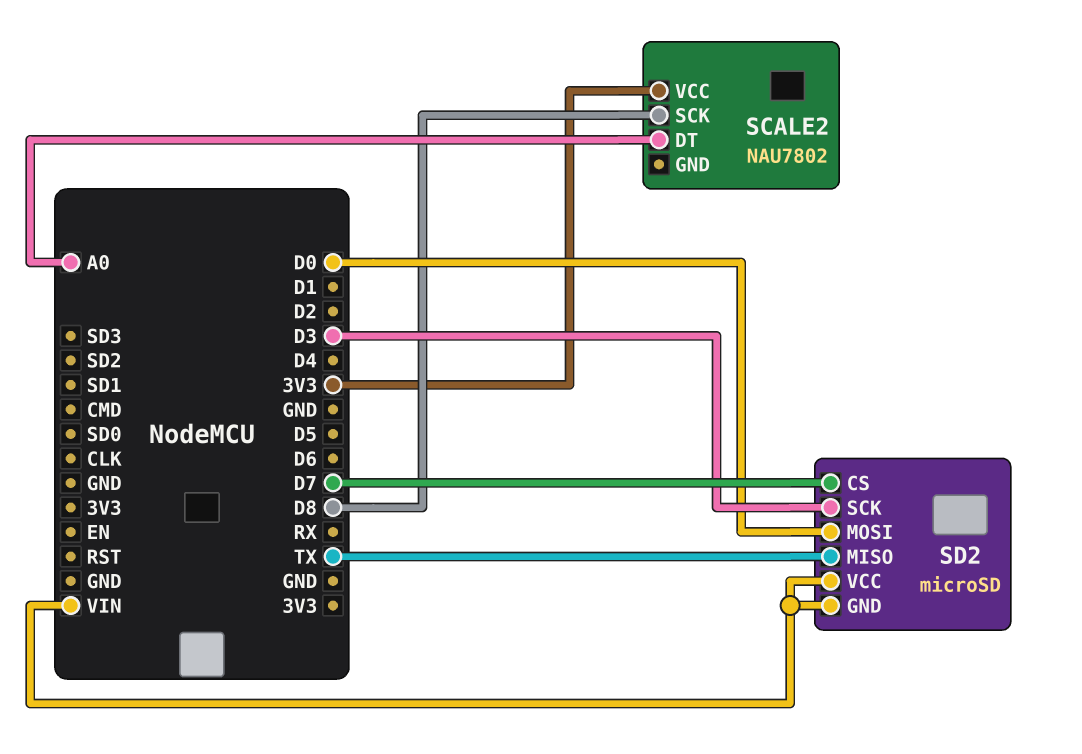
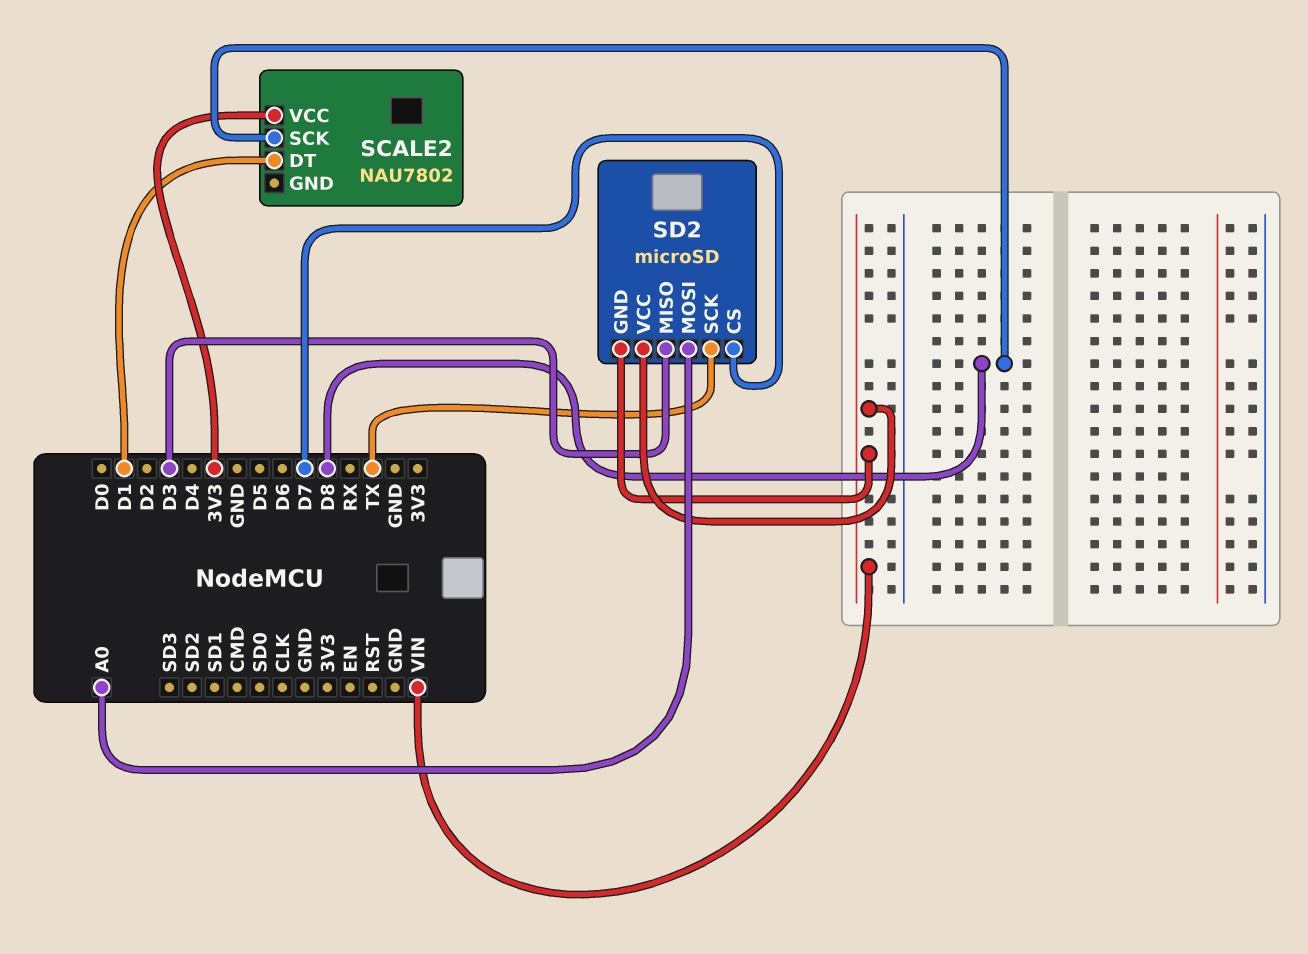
SCALE2 pin DT: A0 -> D1
SD2 pin MISO: TX -> D3
SD2 pin MOSI: D0 -> A0
SD2 pin SCK: D3 -> TX

